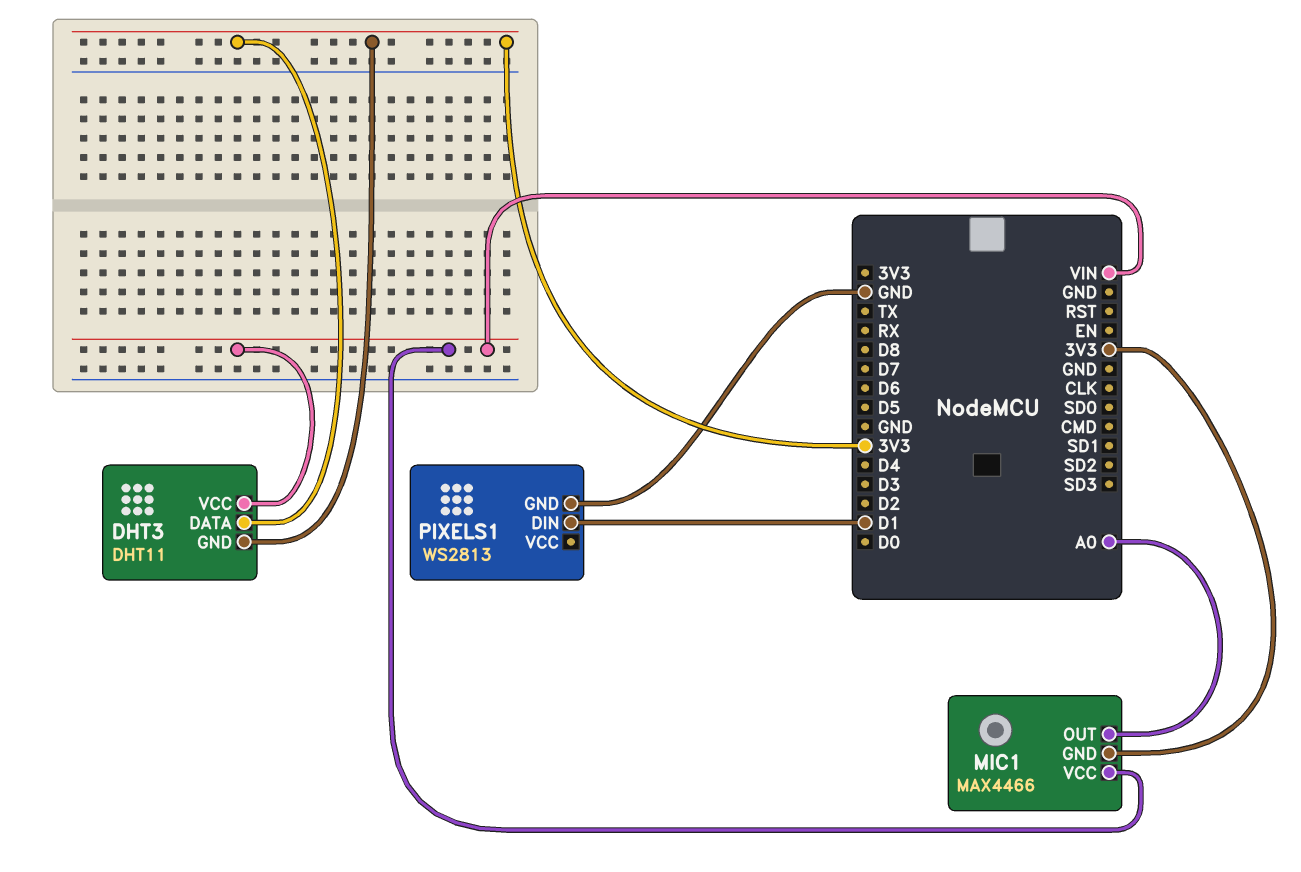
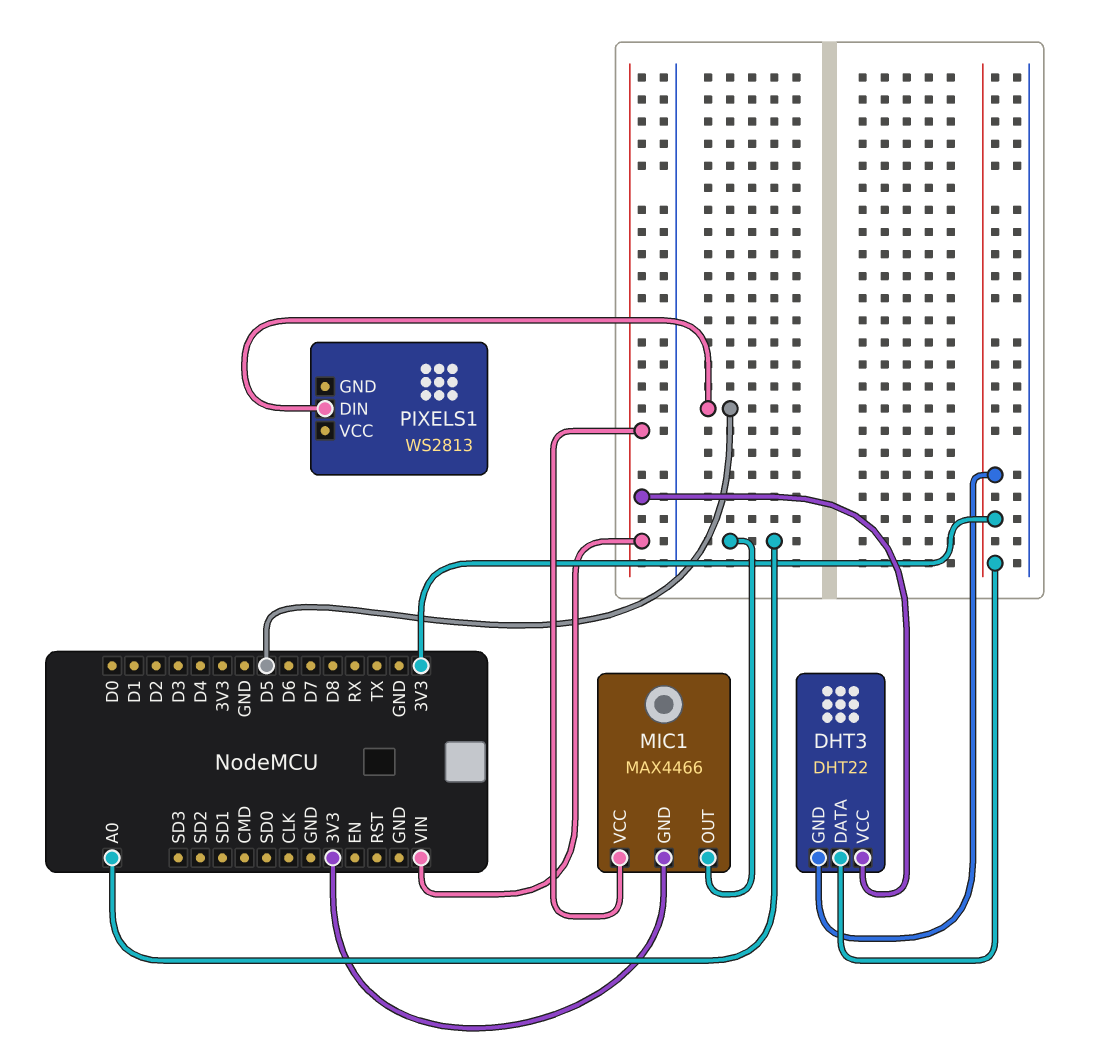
DHT3: DHT11 -> DHT22
PIXELS1 pin DIN: D1 -> D5
PIXELS1 pin GND: GND -> none

